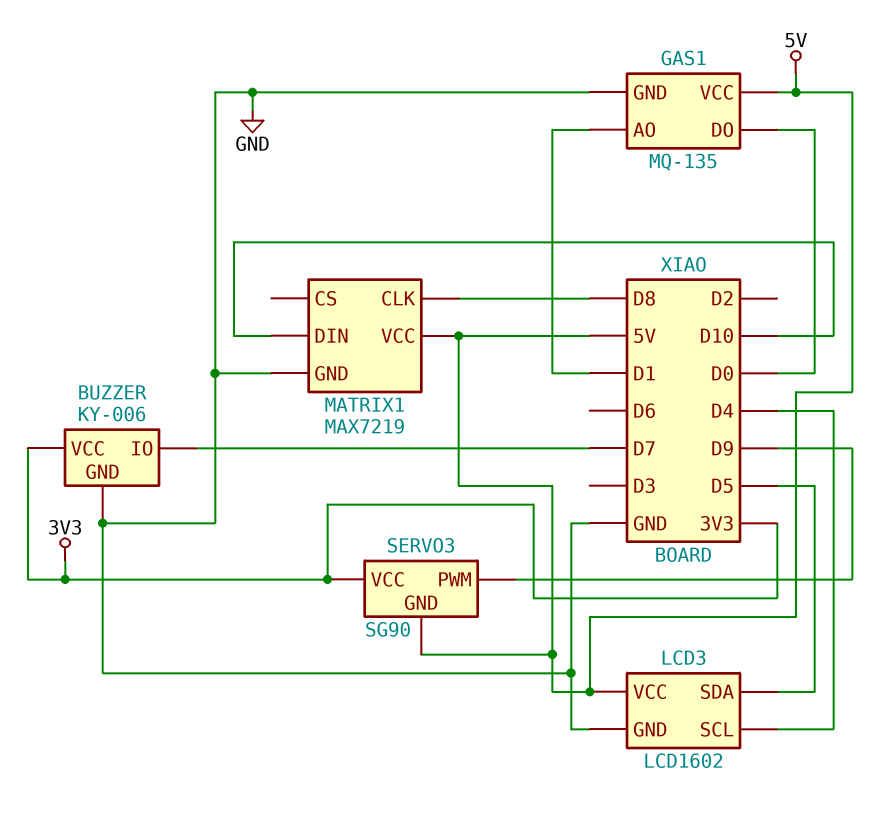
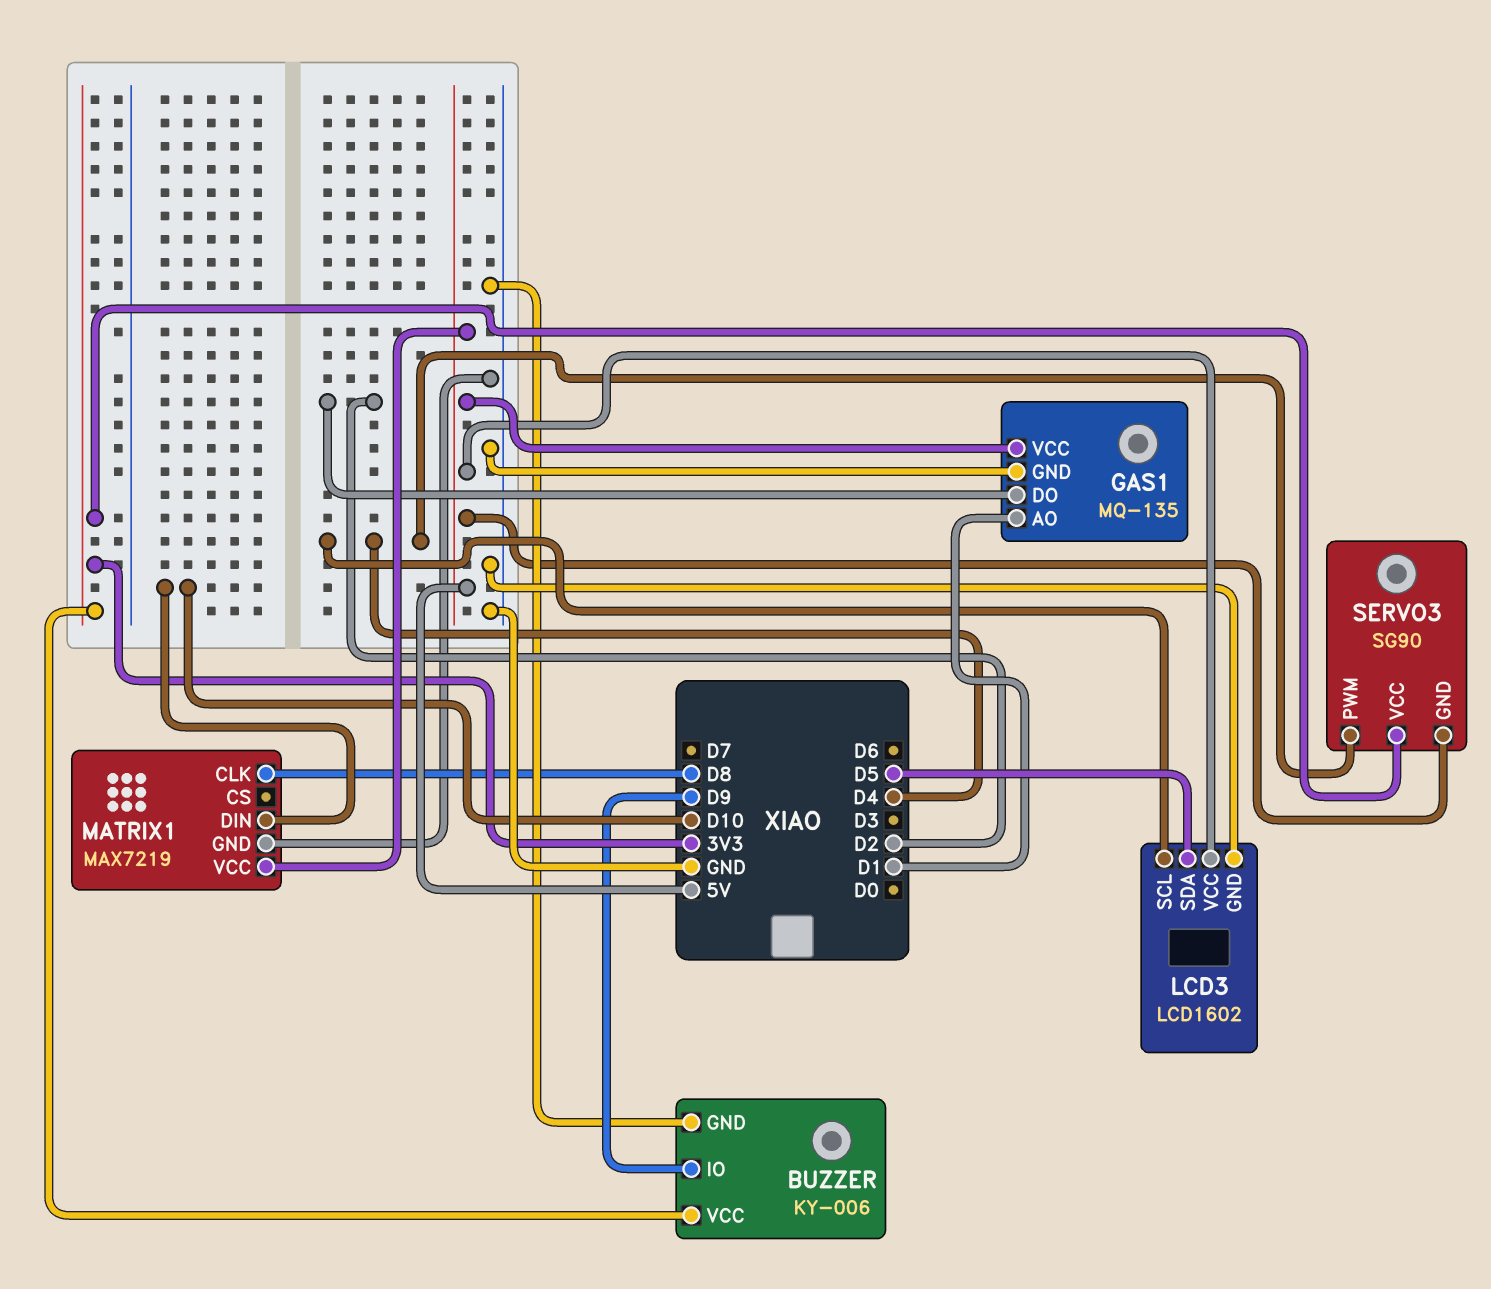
BUZZER pin IO: D7 -> D9
GAS1 pin DO: D0 -> D2
SERVO3 pin PWM: D9 -> D4

